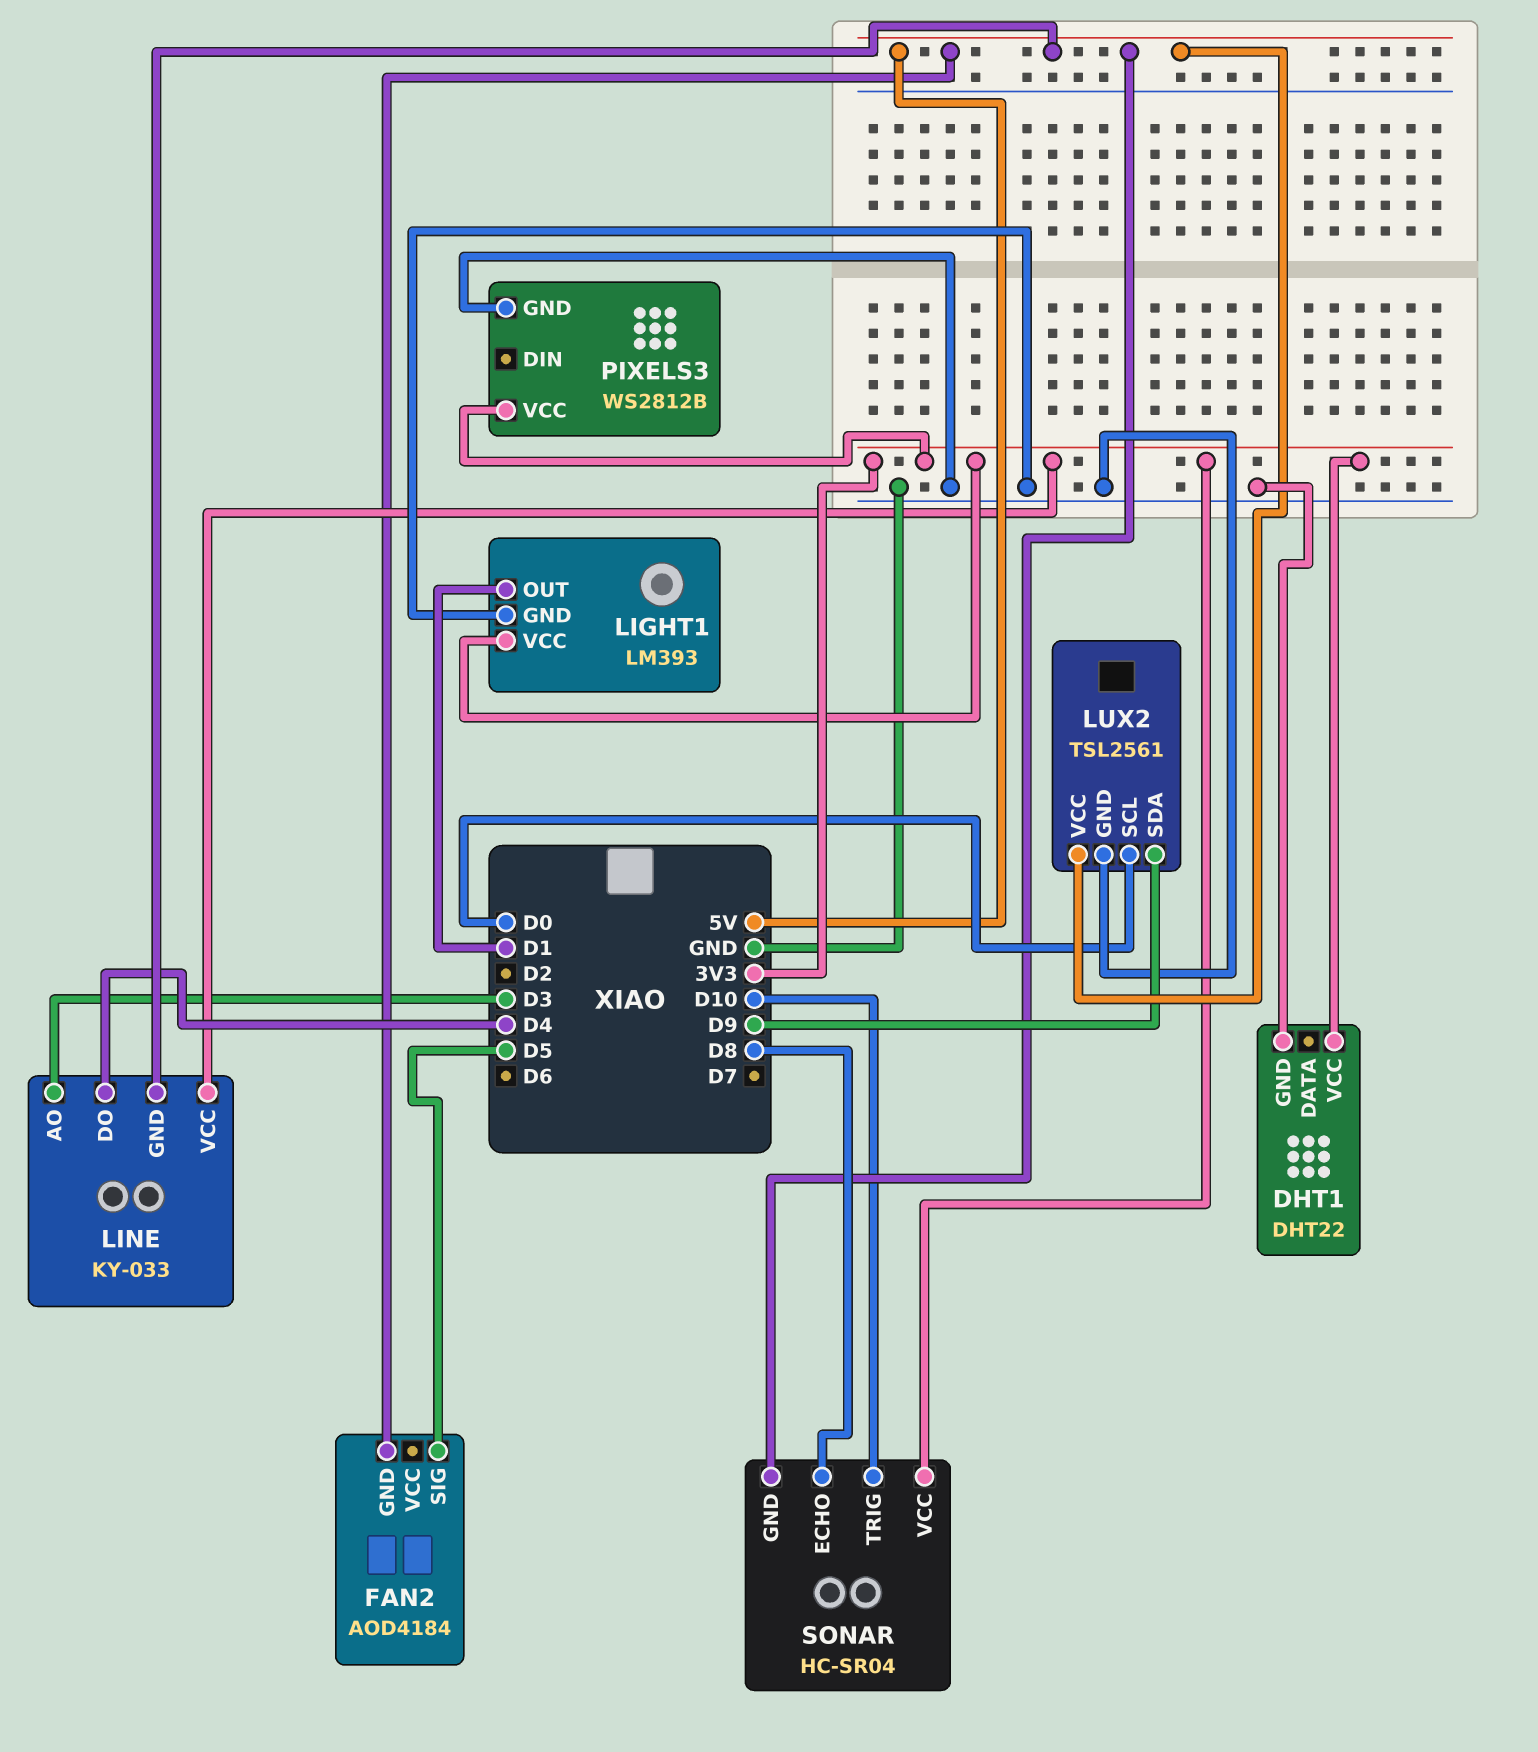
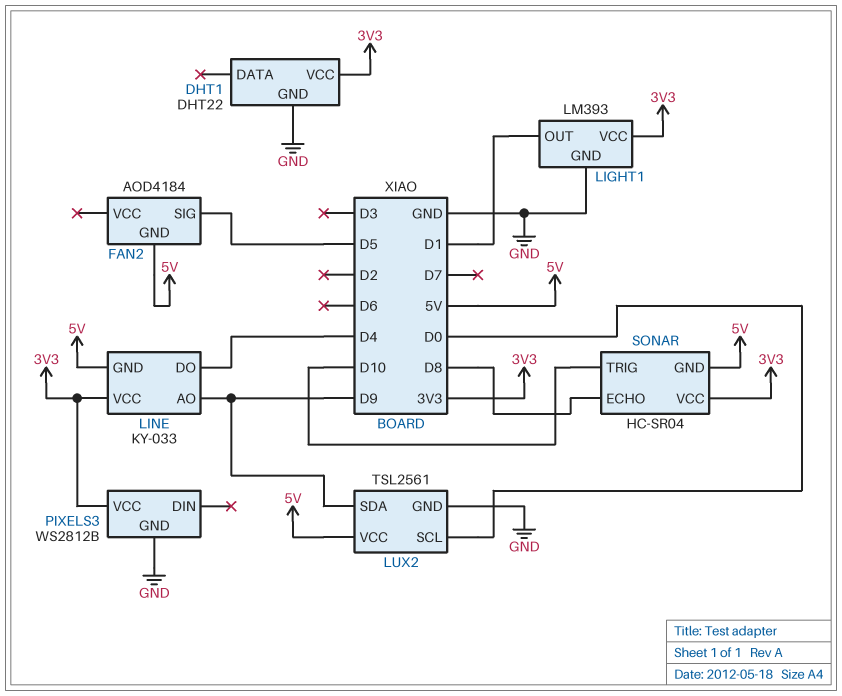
LINE pin AO: D3 -> D9

